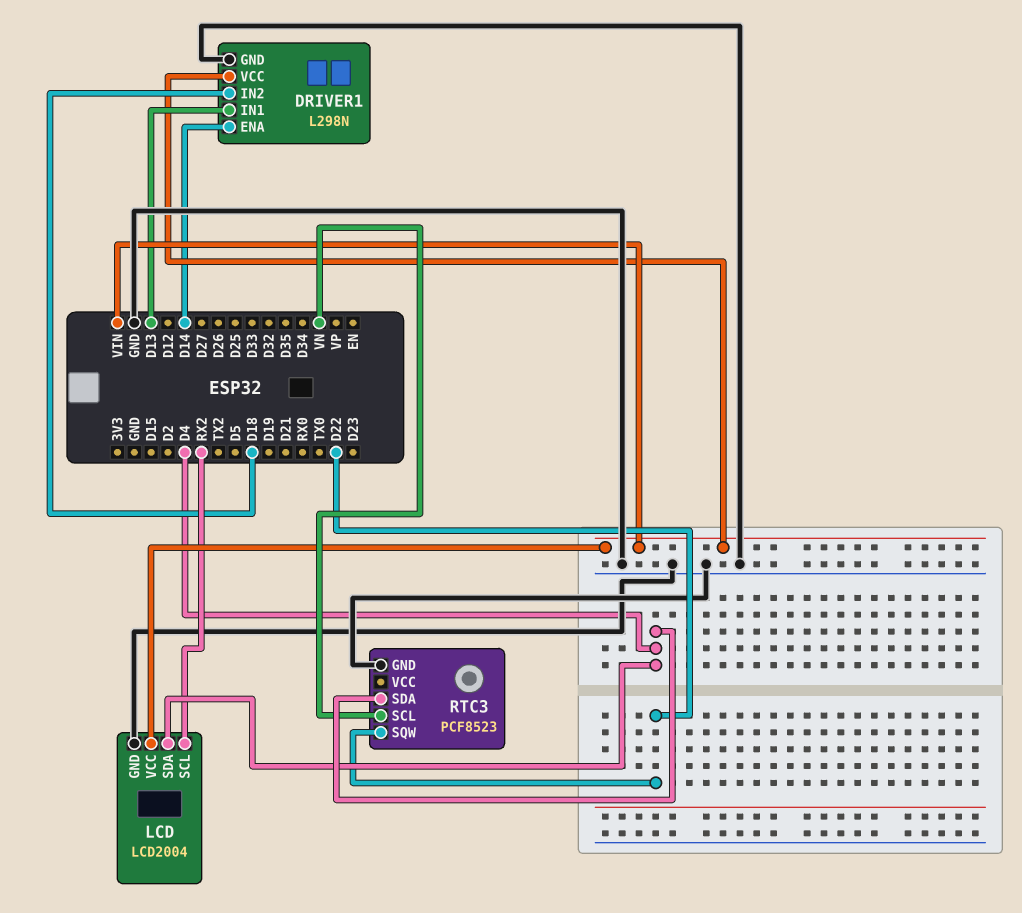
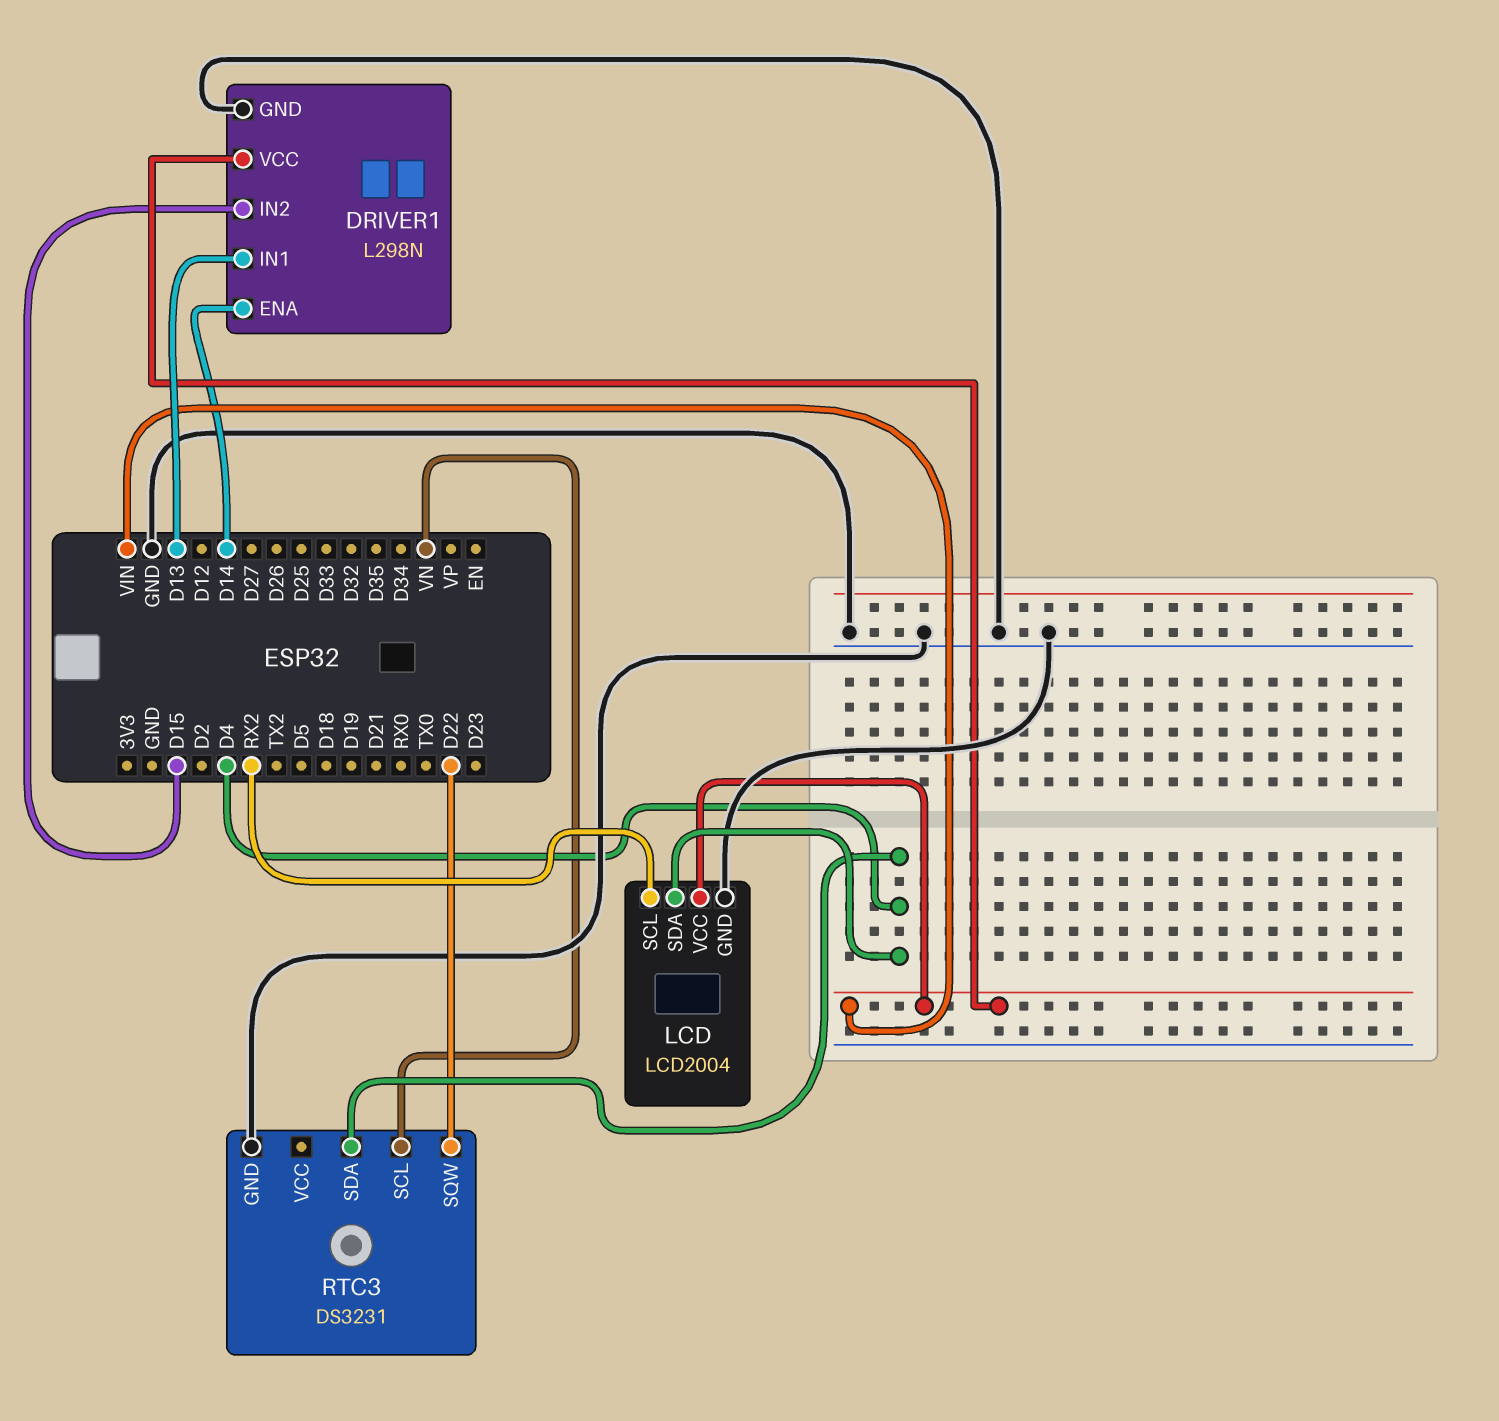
DRIVER1 pin IN2: D18 -> D15
RTC3: PCF8523 -> DS3231

